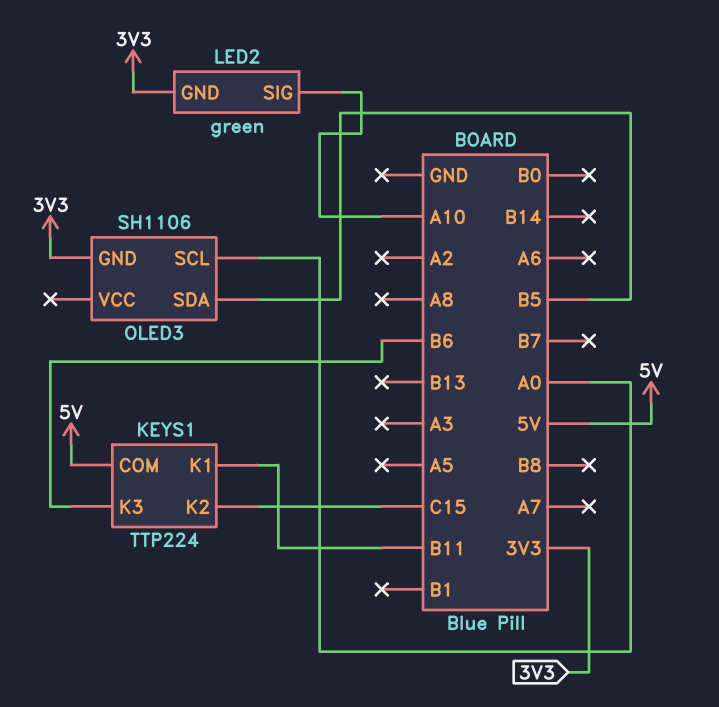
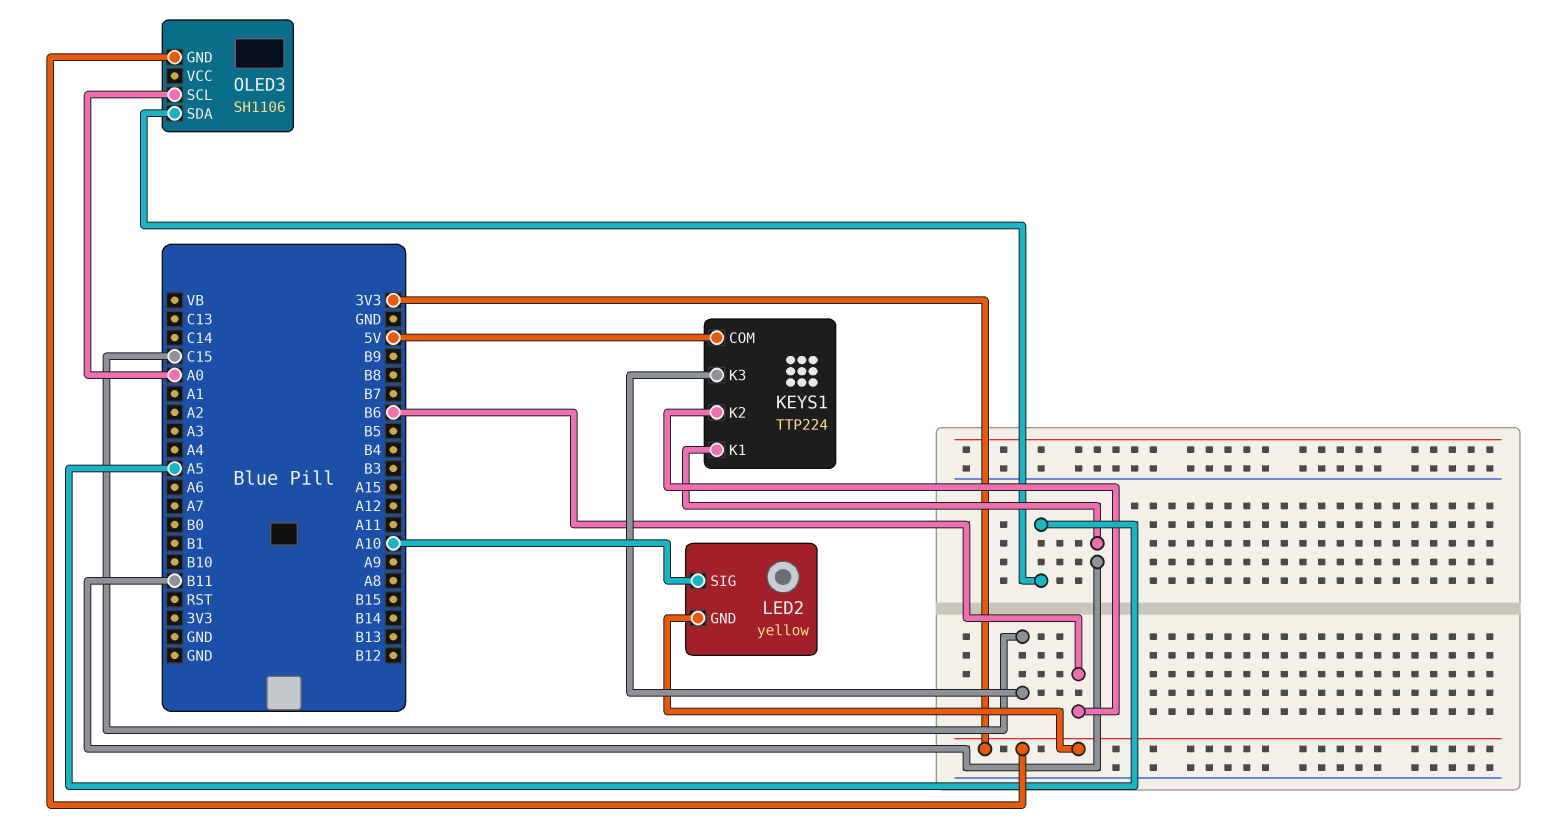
KEYS1 pin K2: C15 -> B6
KEYS1 pin K3: B6 -> C15
LED2: green -> yellow
OLED3 pin SDA: B5 -> A5

